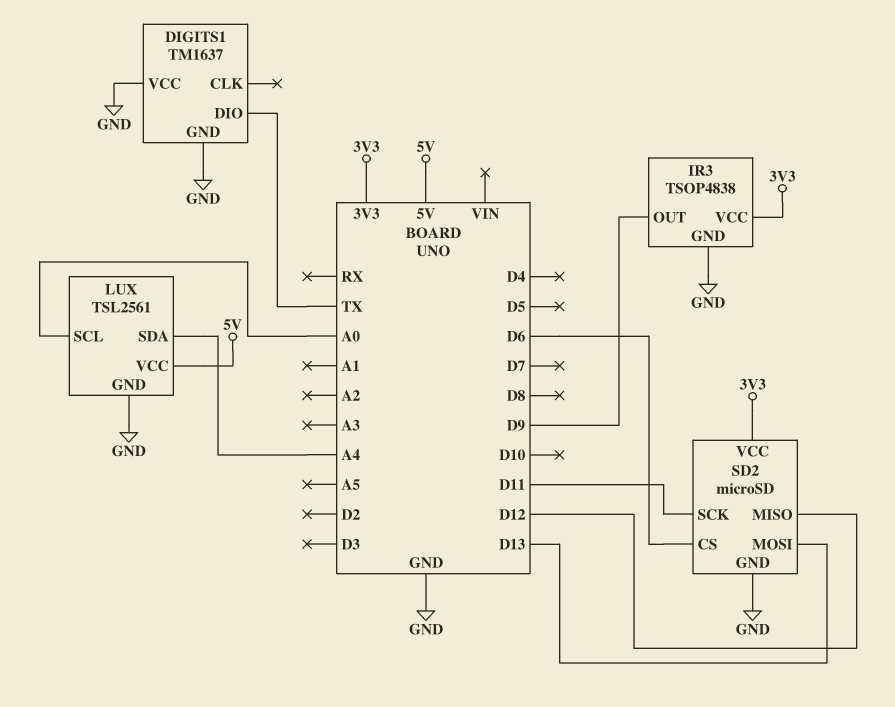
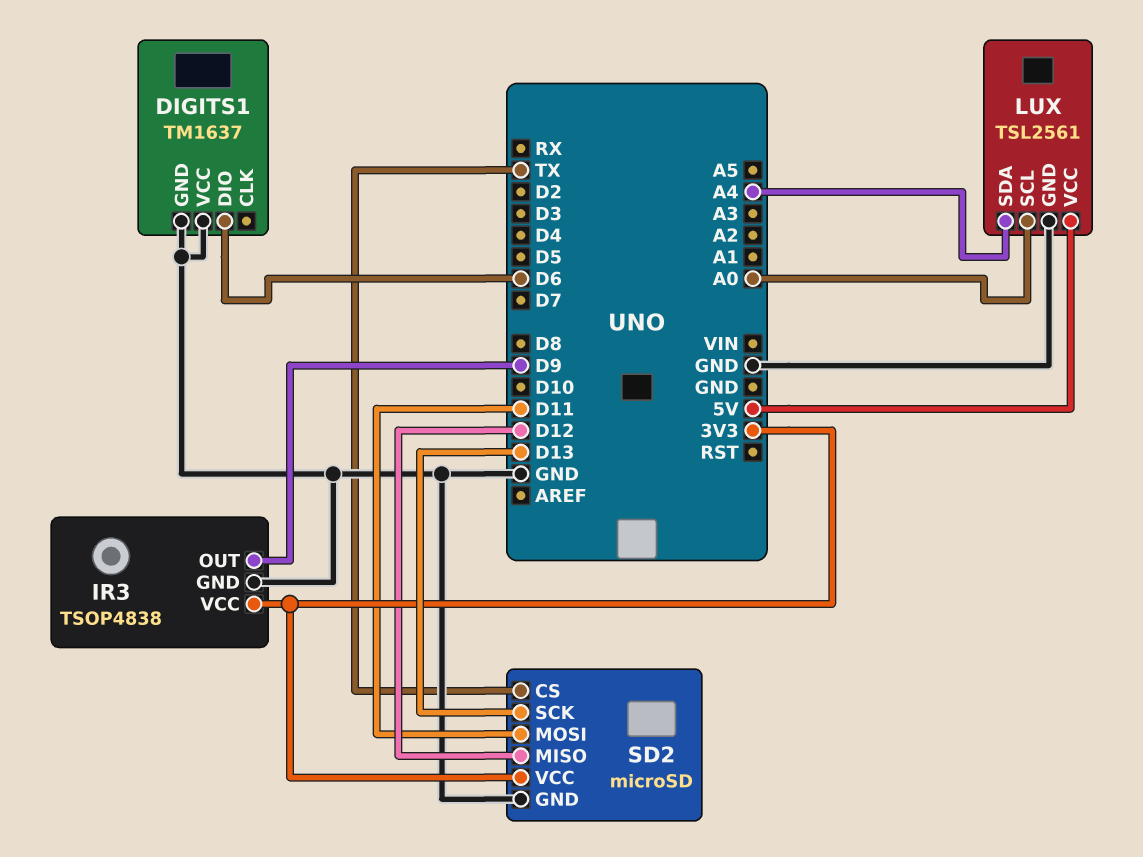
DIGITS1 pin DIO: TX -> D6
SD2 pin CS: D6 -> TX
SD2 pin MOSI: D13 -> D11
SD2 pin SCK: D11 -> D13

